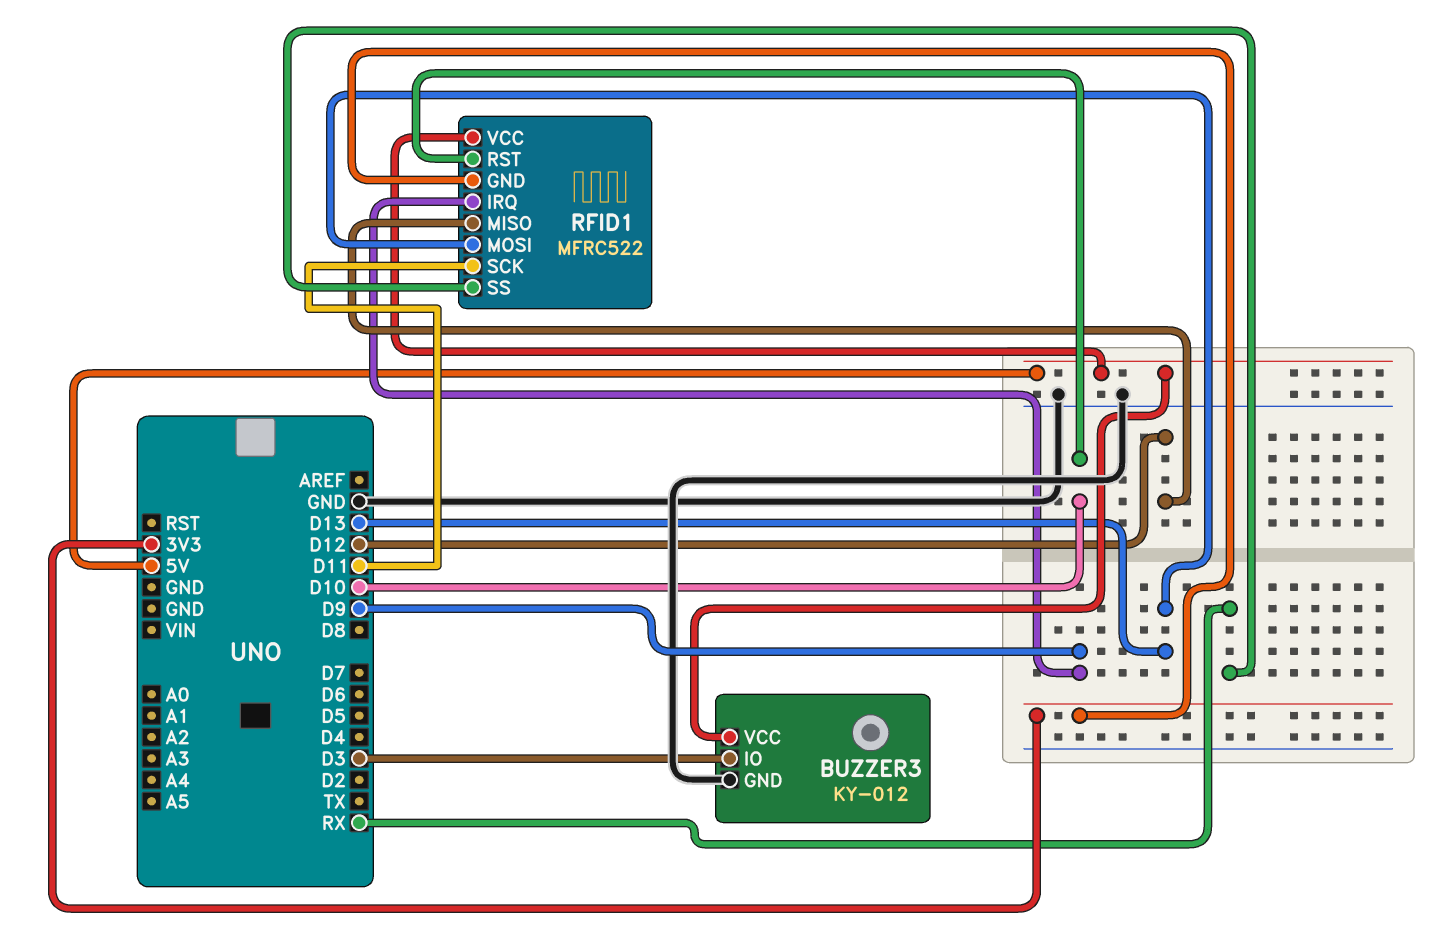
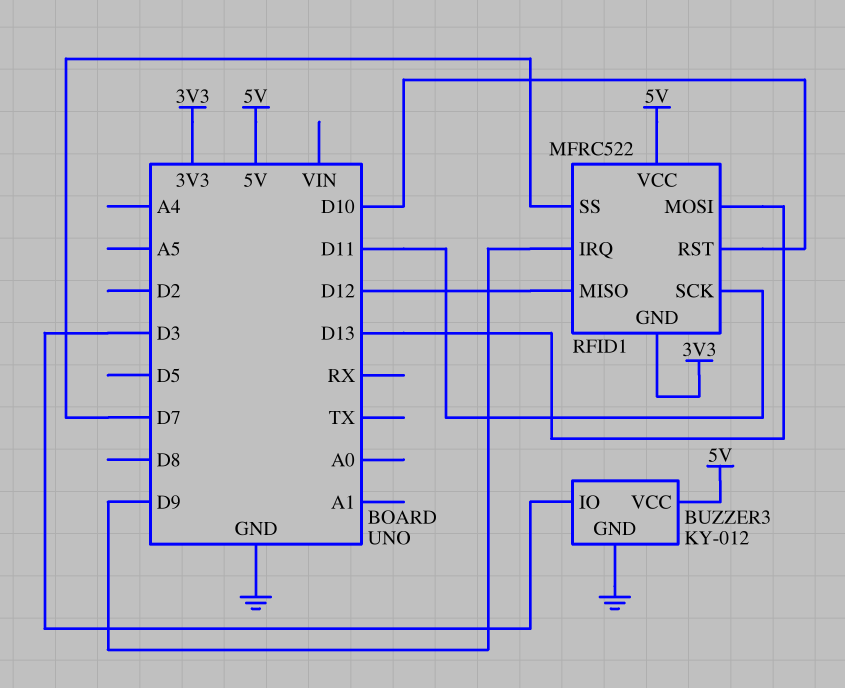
RFID1 pin SS: RX -> D7

